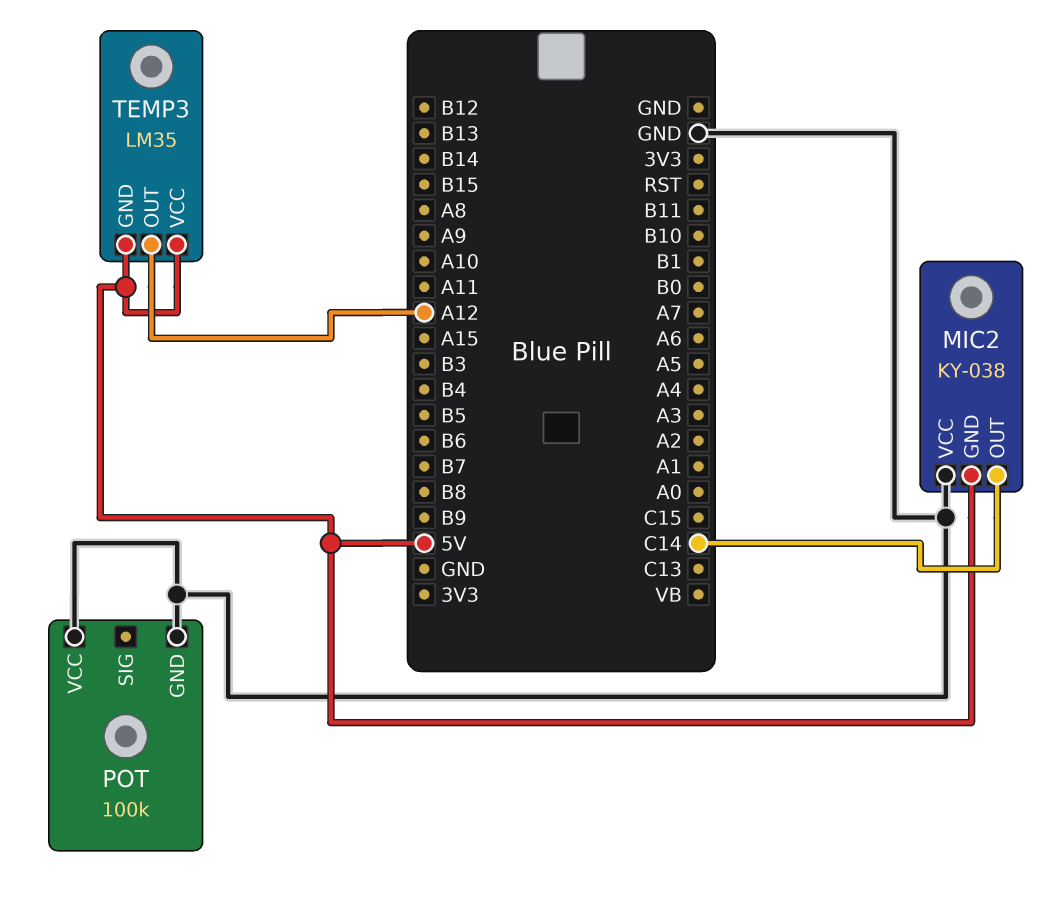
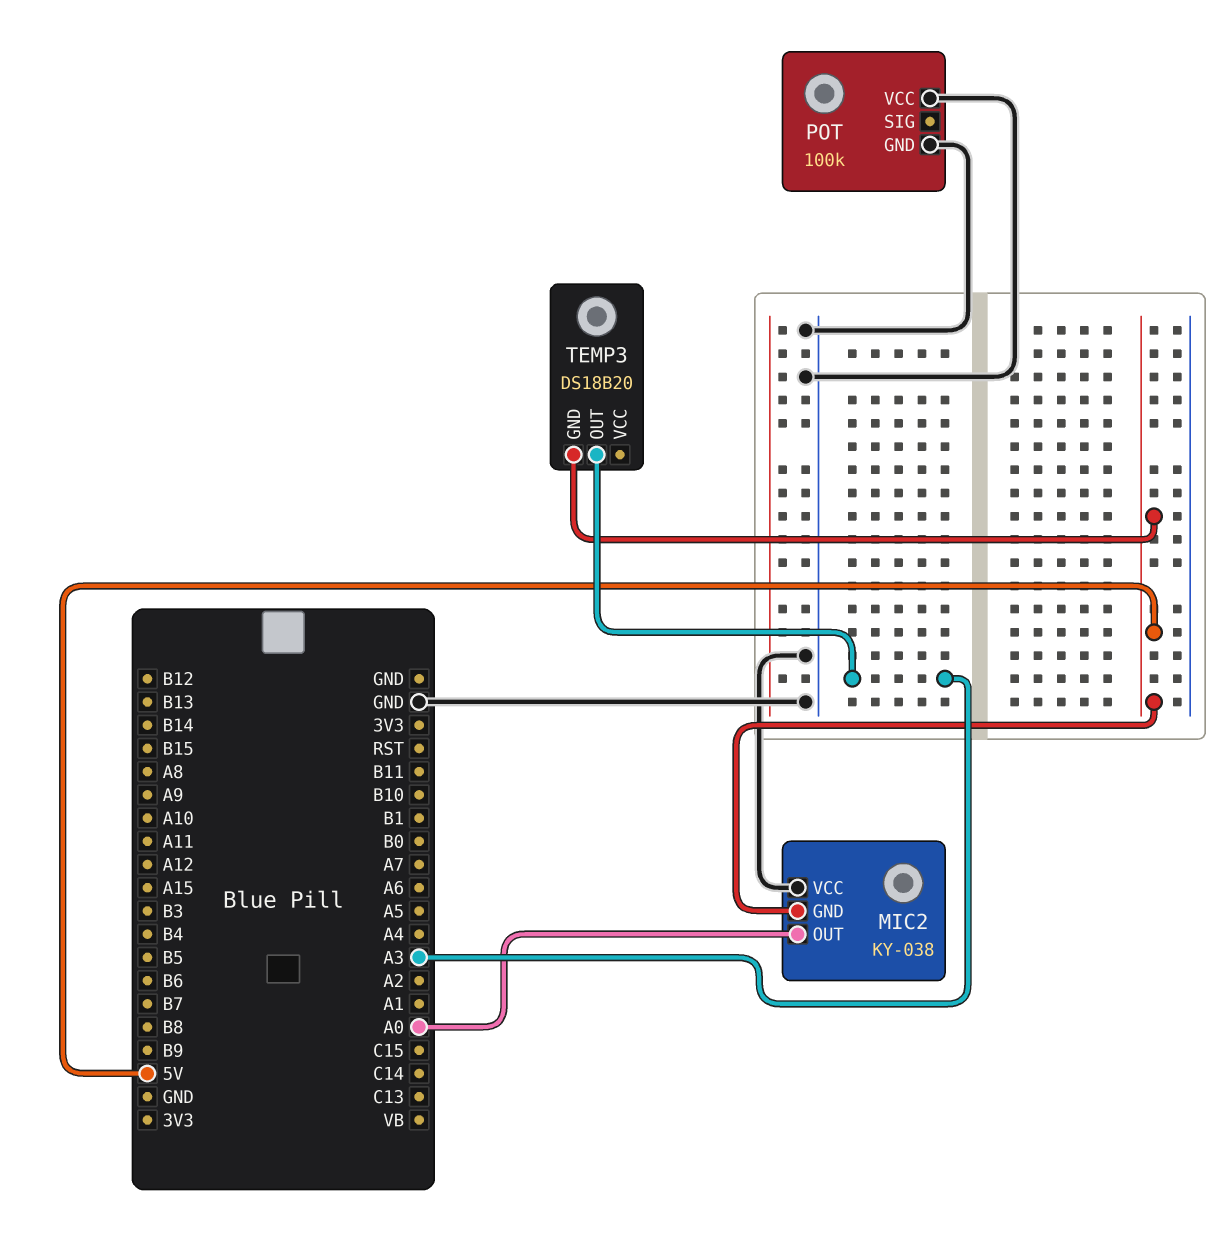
MIC2 pin OUT: C14 -> A0
TEMP3: LM35 -> DS18B20
TEMP3 pin OUT: A12 -> A3
TEMP3 pin VCC: 5V -> none

